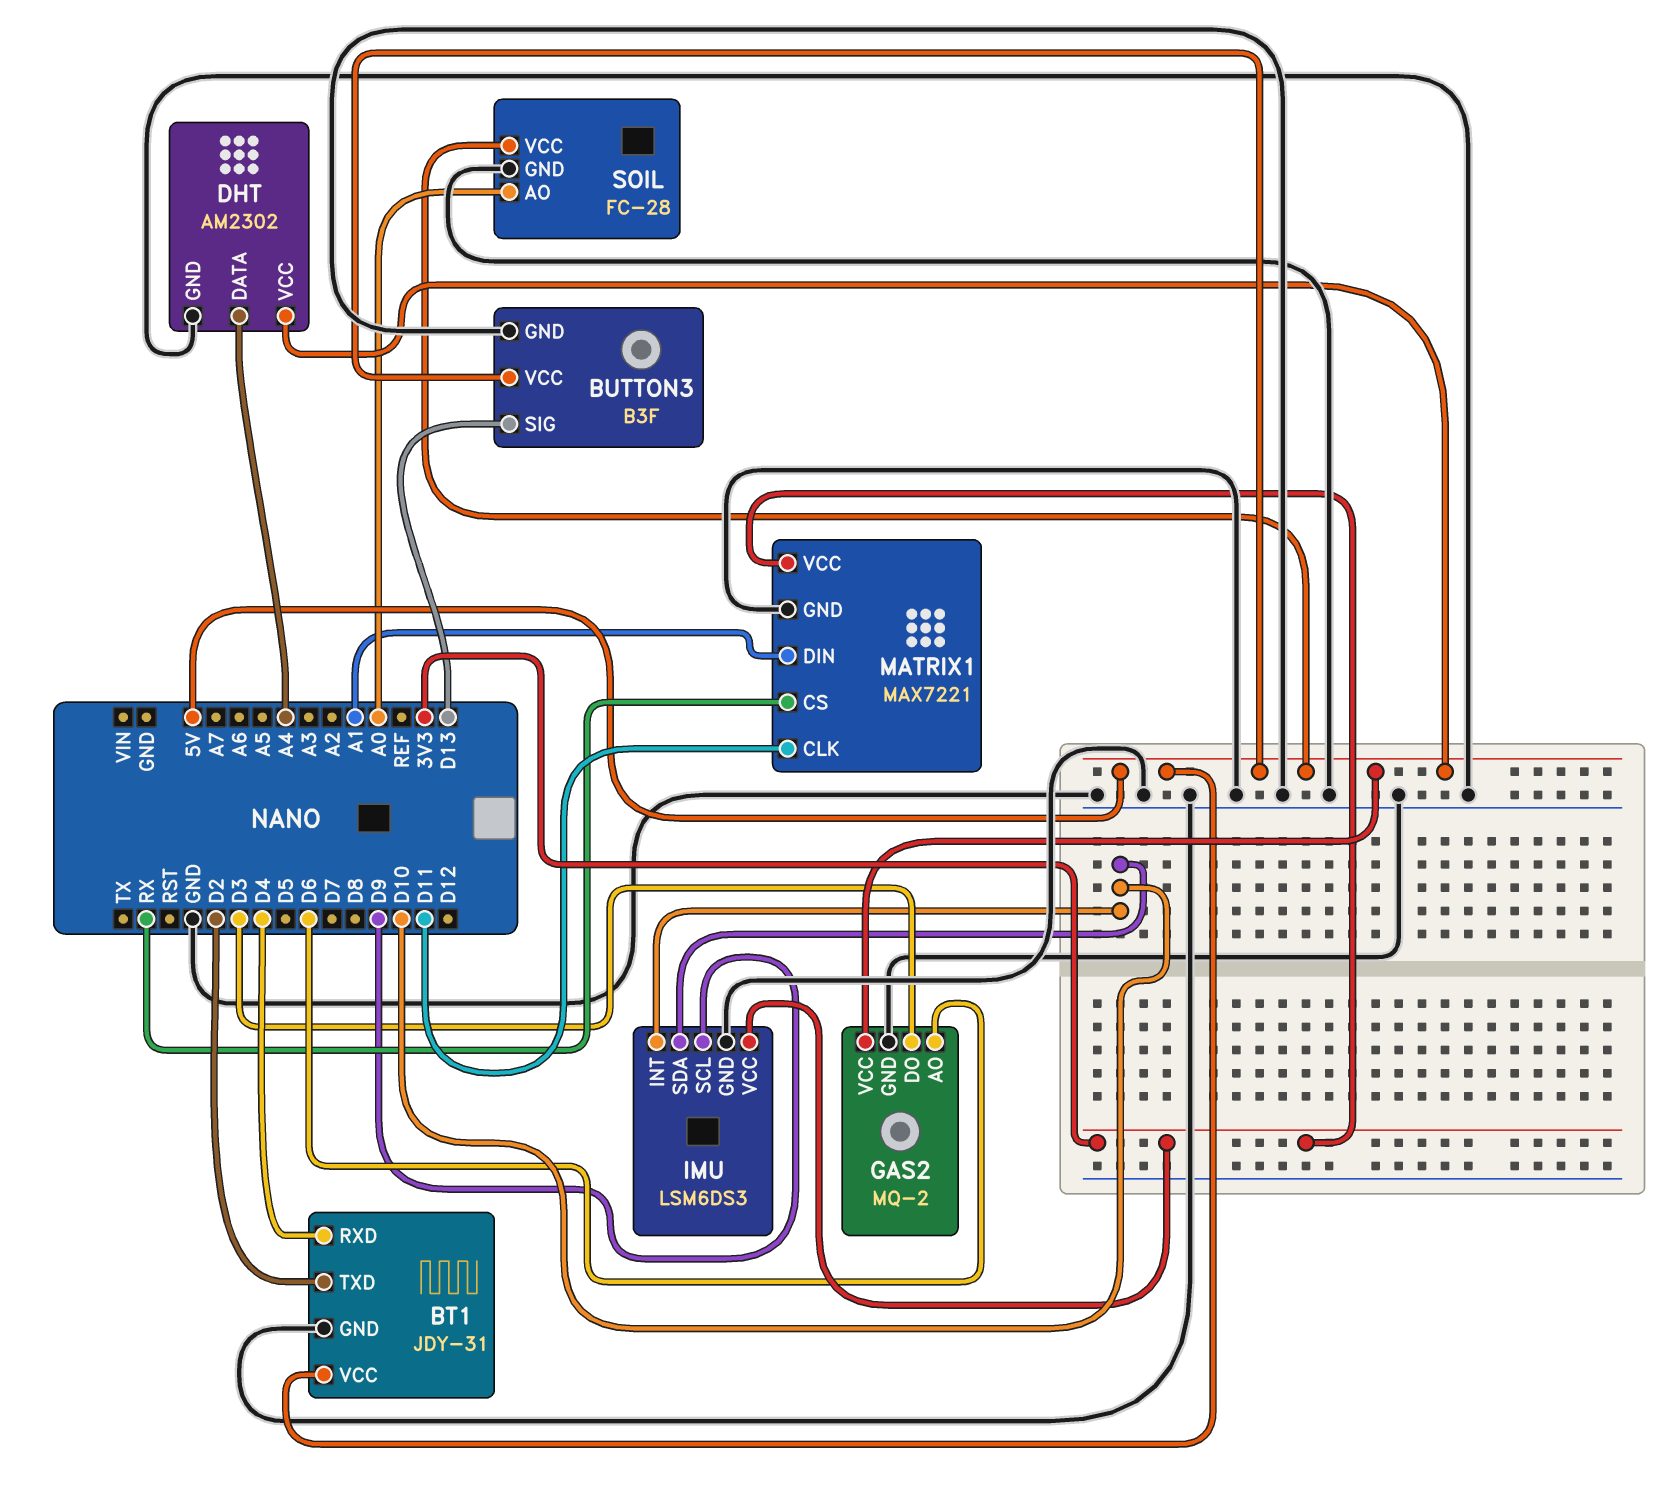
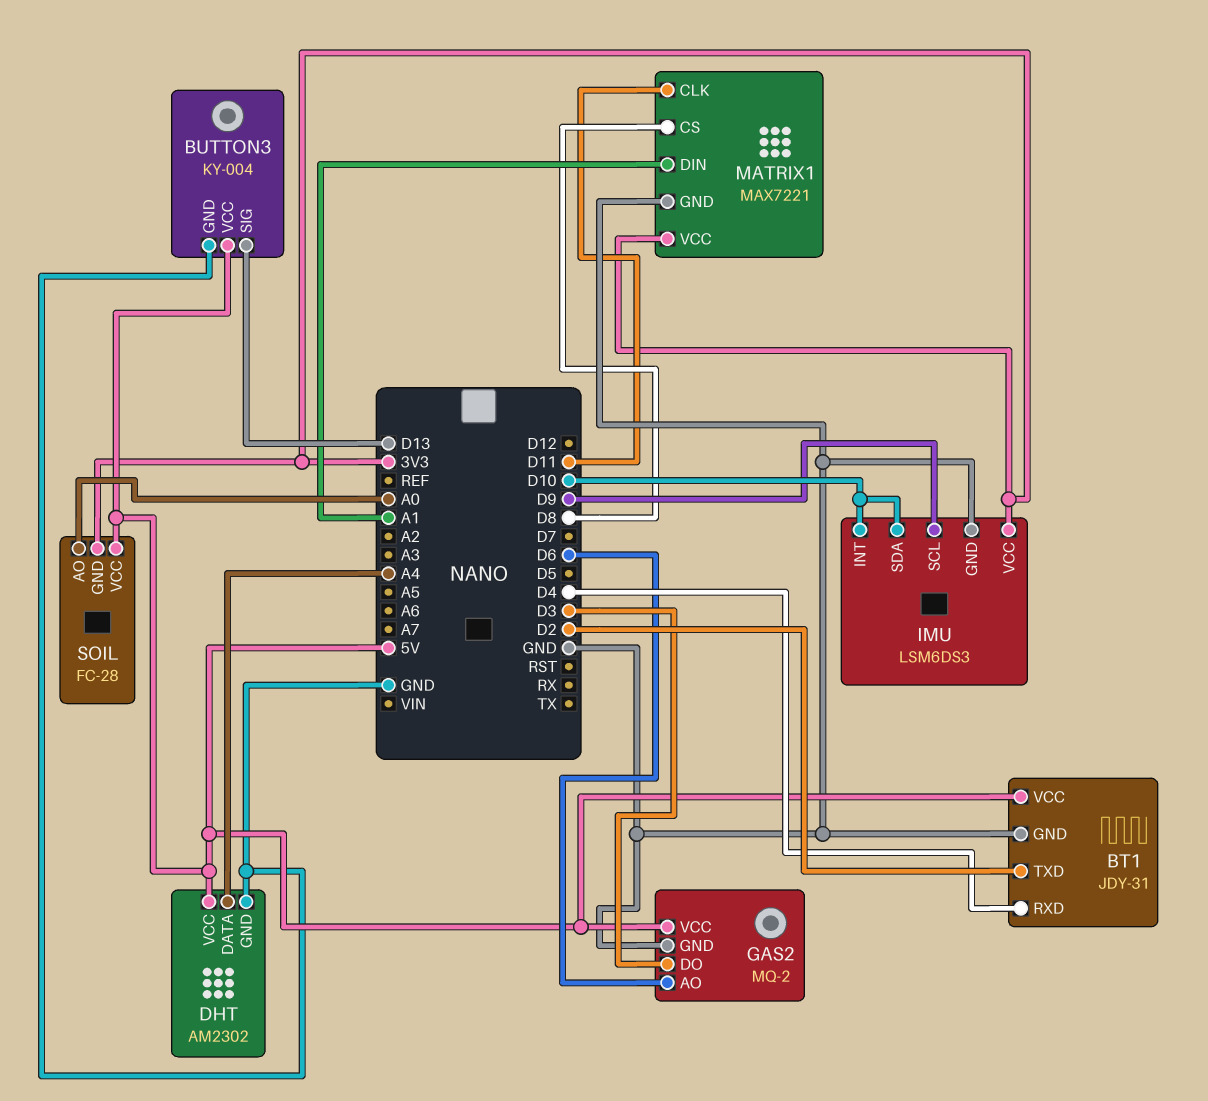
BUTTON3: B3F -> KY-004
MATRIX1 pin CS: RX -> D8
SOIL pin GND: GND -> 3V3

